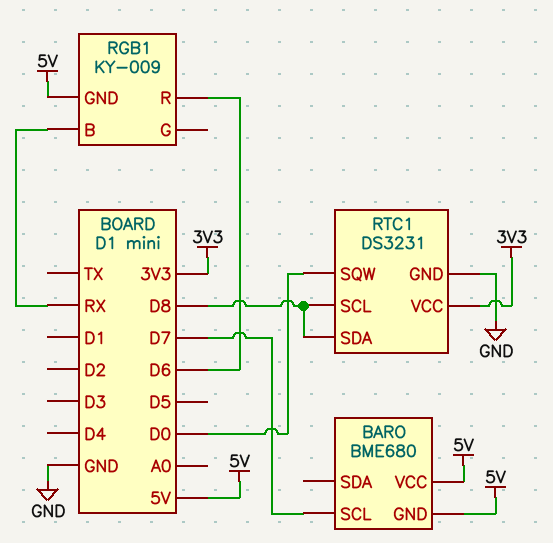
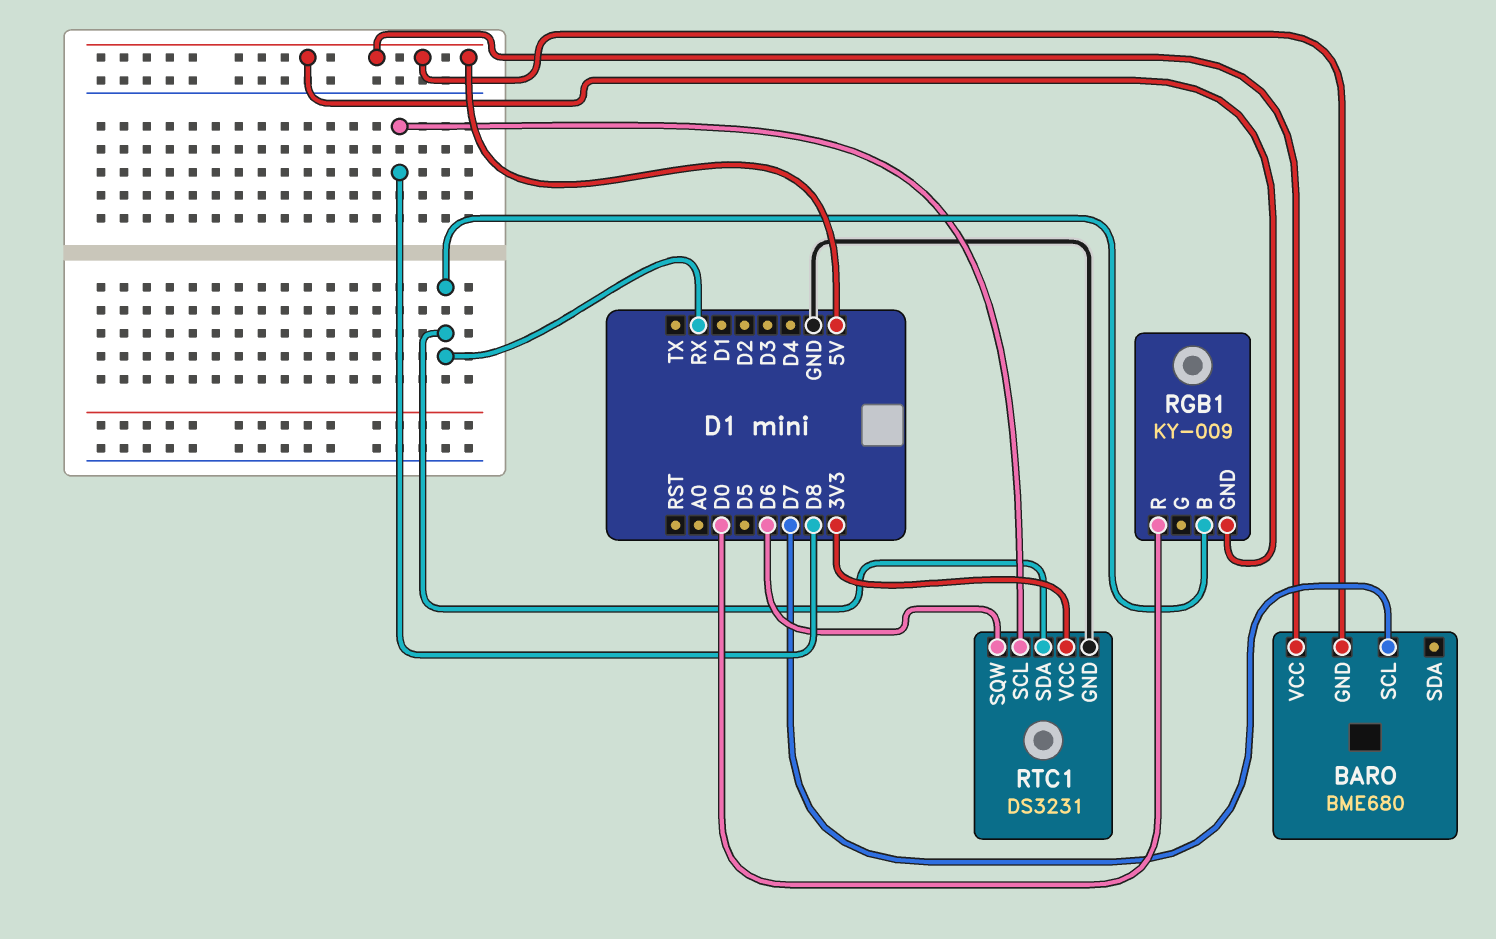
RGB1 pin R: D6 -> D0
RTC1 pin SDA: D8 -> RX
RTC1 pin SQW: D0 -> D6

